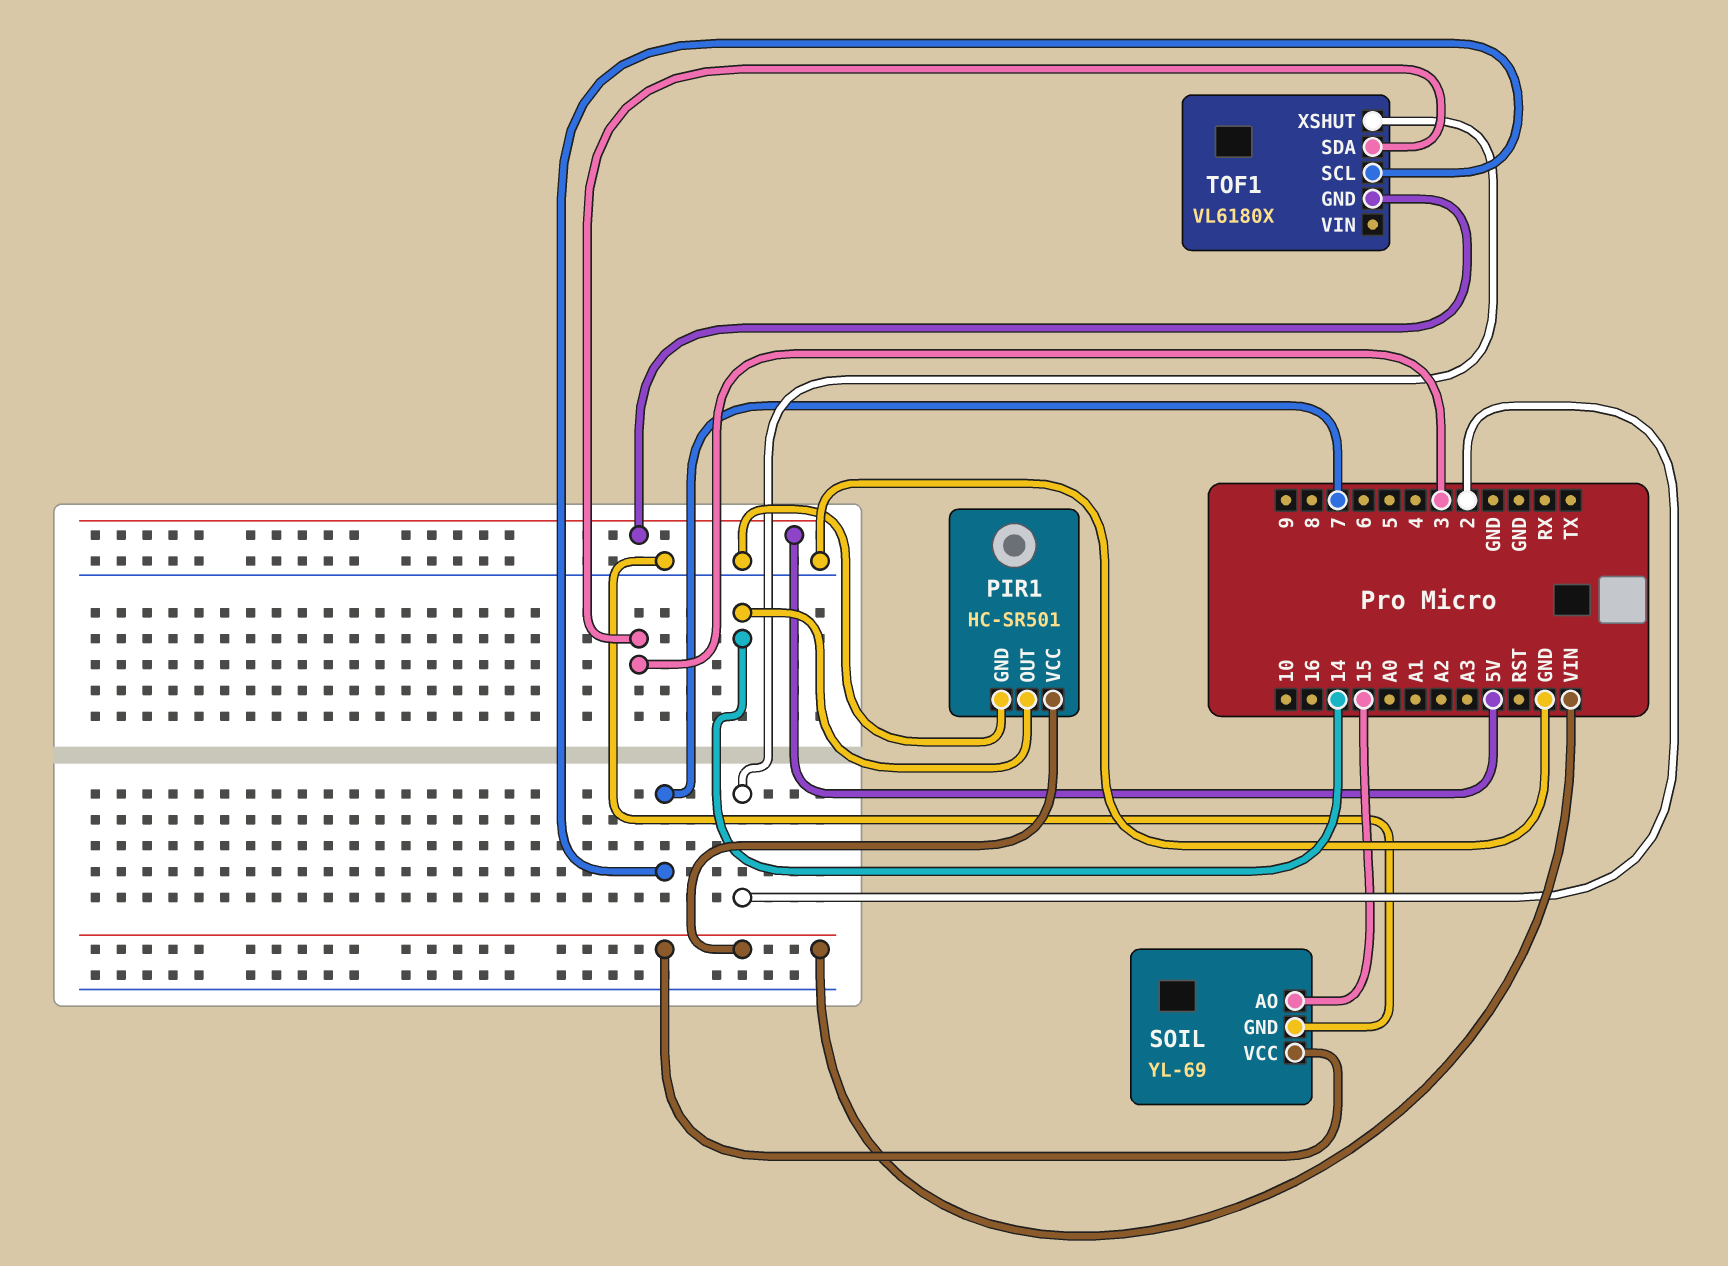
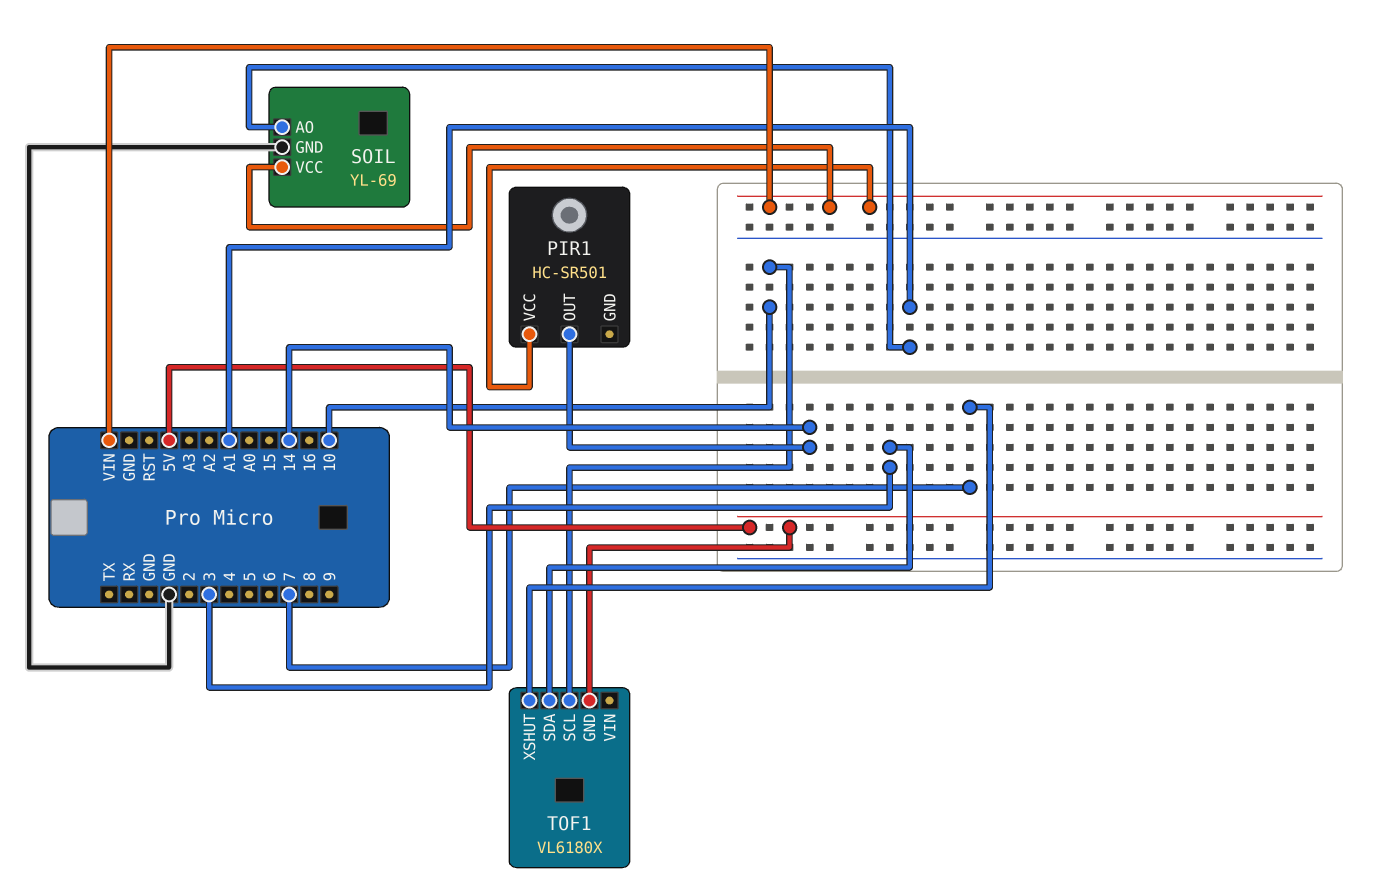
PIR1 pin GND: GND -> none
SOIL pin AO: 15 -> A1
TOF1 pin SCL: 7 -> 10
TOF1 pin XSHUT: 2 -> 7

